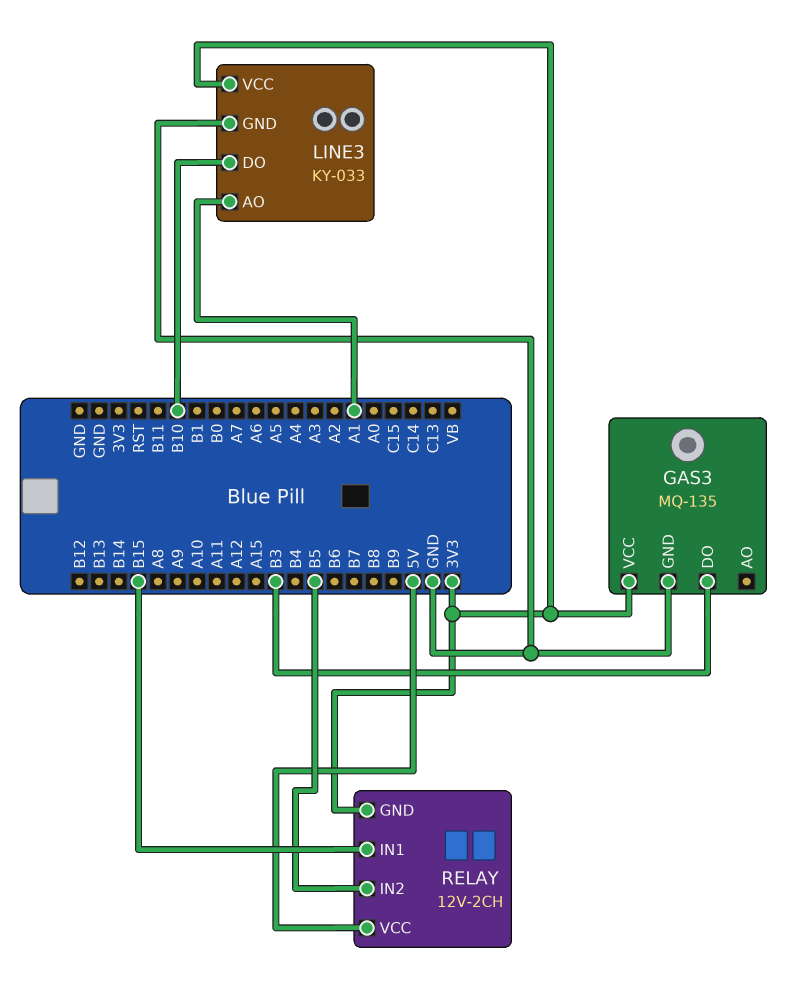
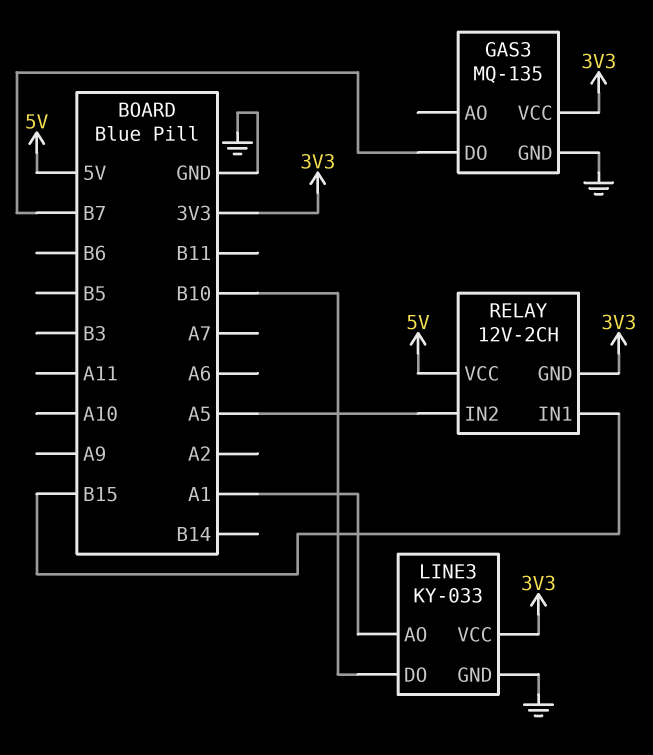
GAS3 pin DO: B3 -> B7
RELAY pin IN2: B5 -> A5

